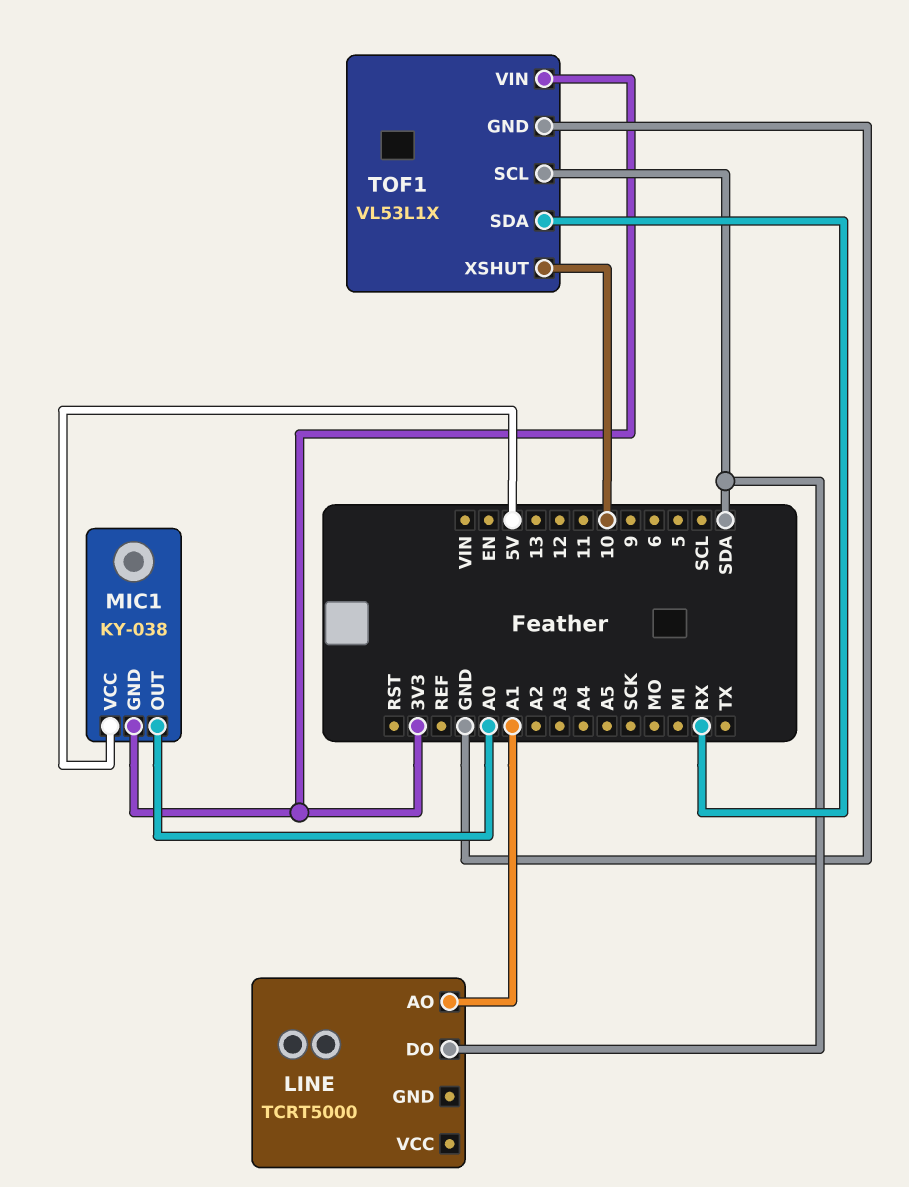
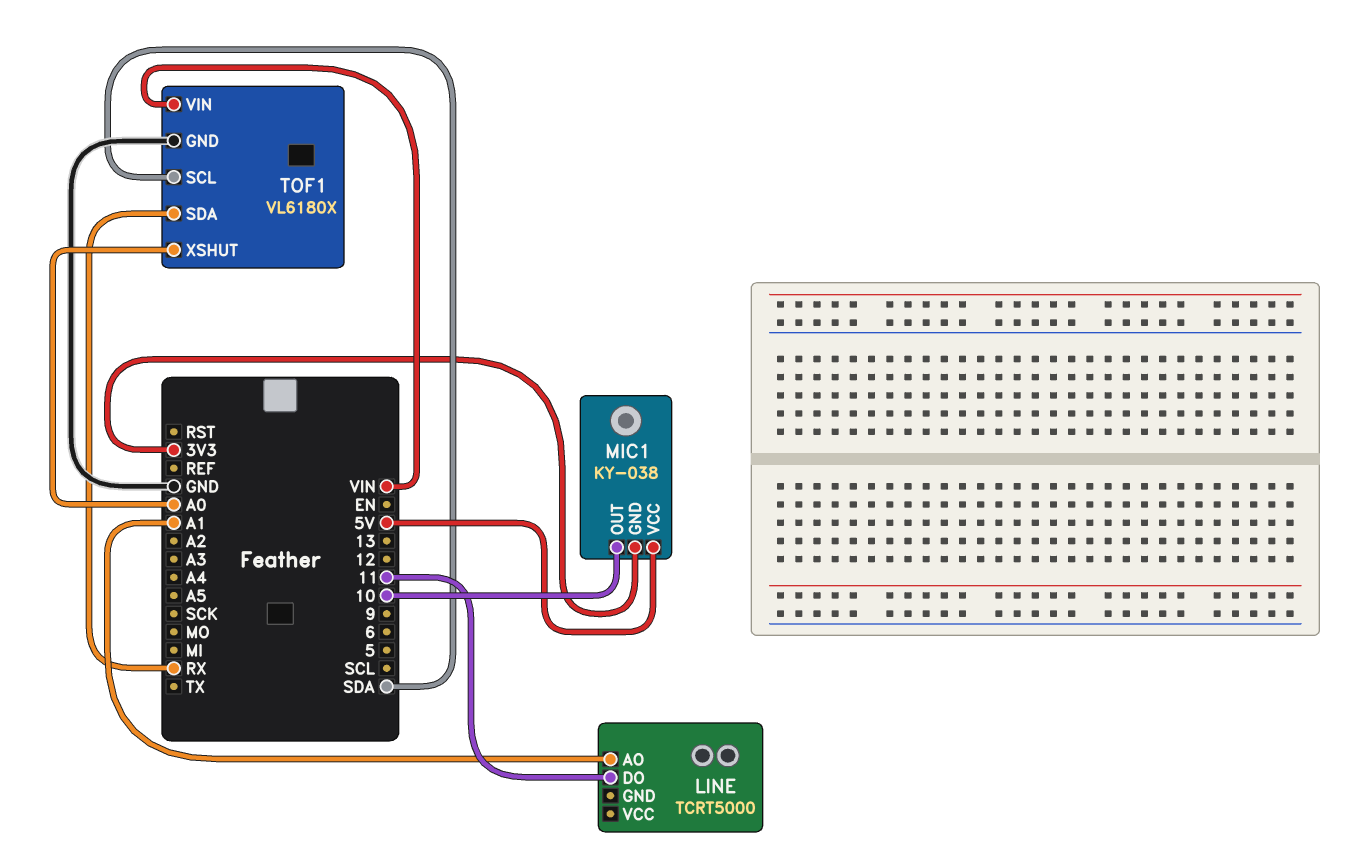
LINE pin DO: SDA -> 11
MIC1 pin OUT: A0 -> 10
TOF1: VL53L1X -> VL6180X
TOF1 pin VIN: 3V3 -> VIN
TOF1 pin XSHUT: 10 -> A0

